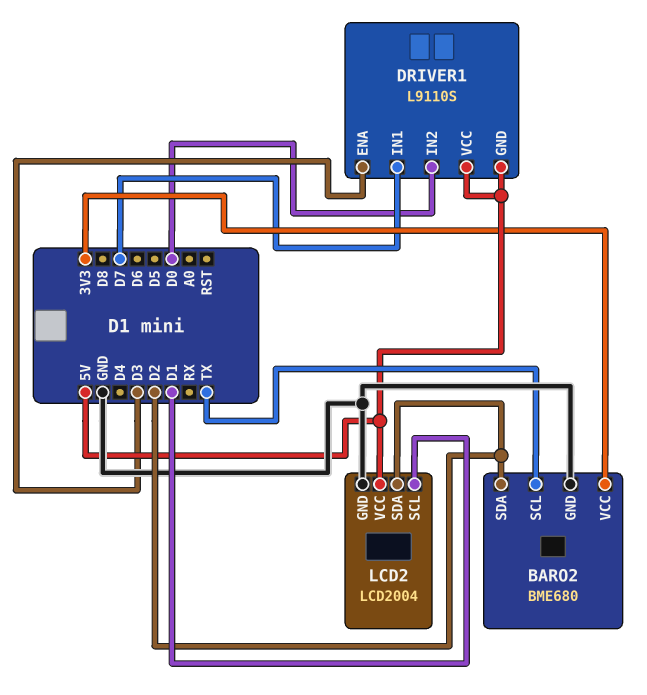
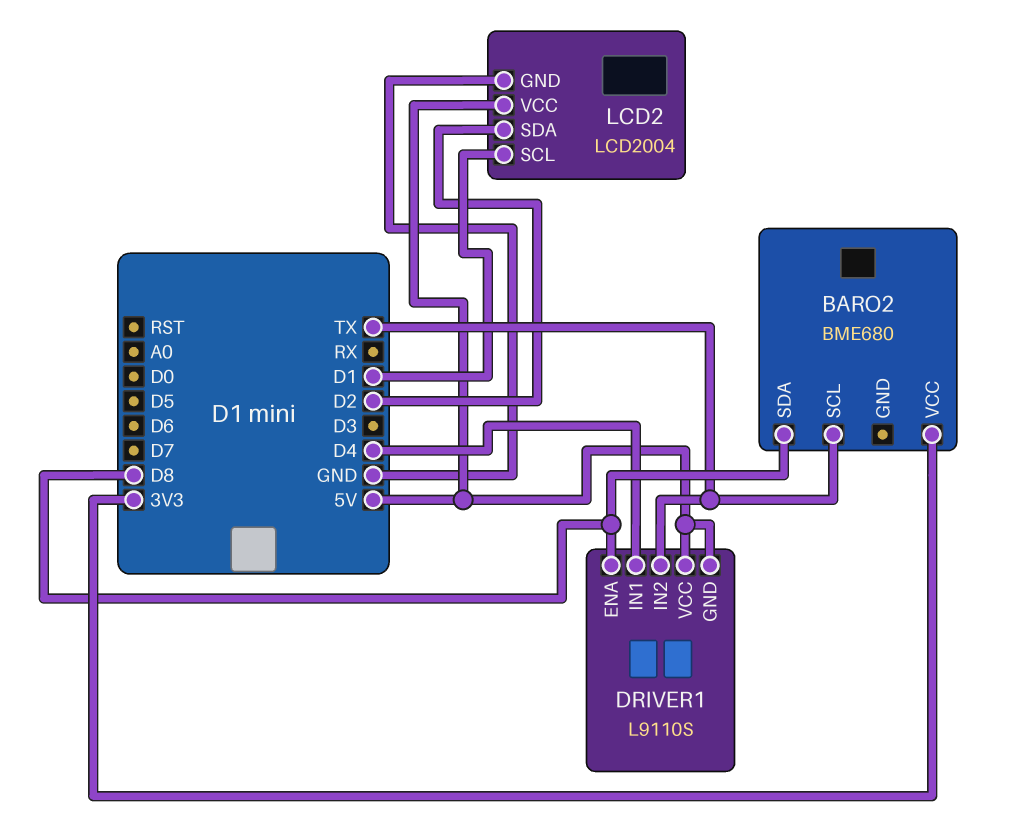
BARO2 pin GND: GND -> none
BARO2 pin SDA: D2 -> D8
DRIVER1 pin ENA: D3 -> D8
DRIVER1 pin IN1: D7 -> D4
DRIVER1 pin IN2: D0 -> TX

